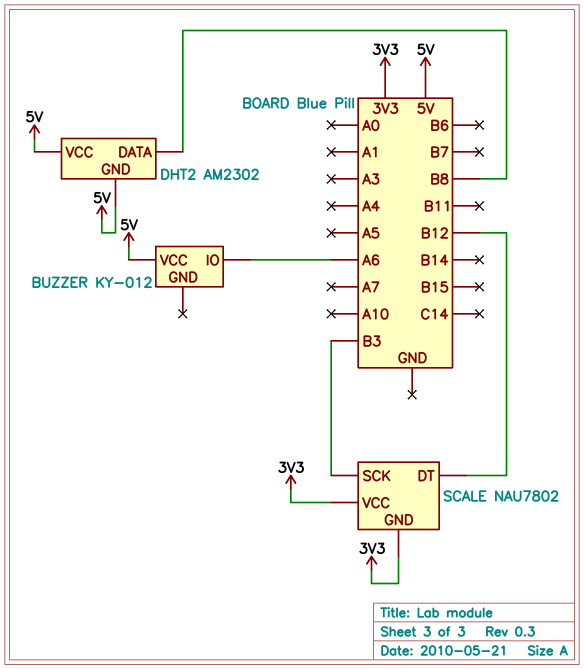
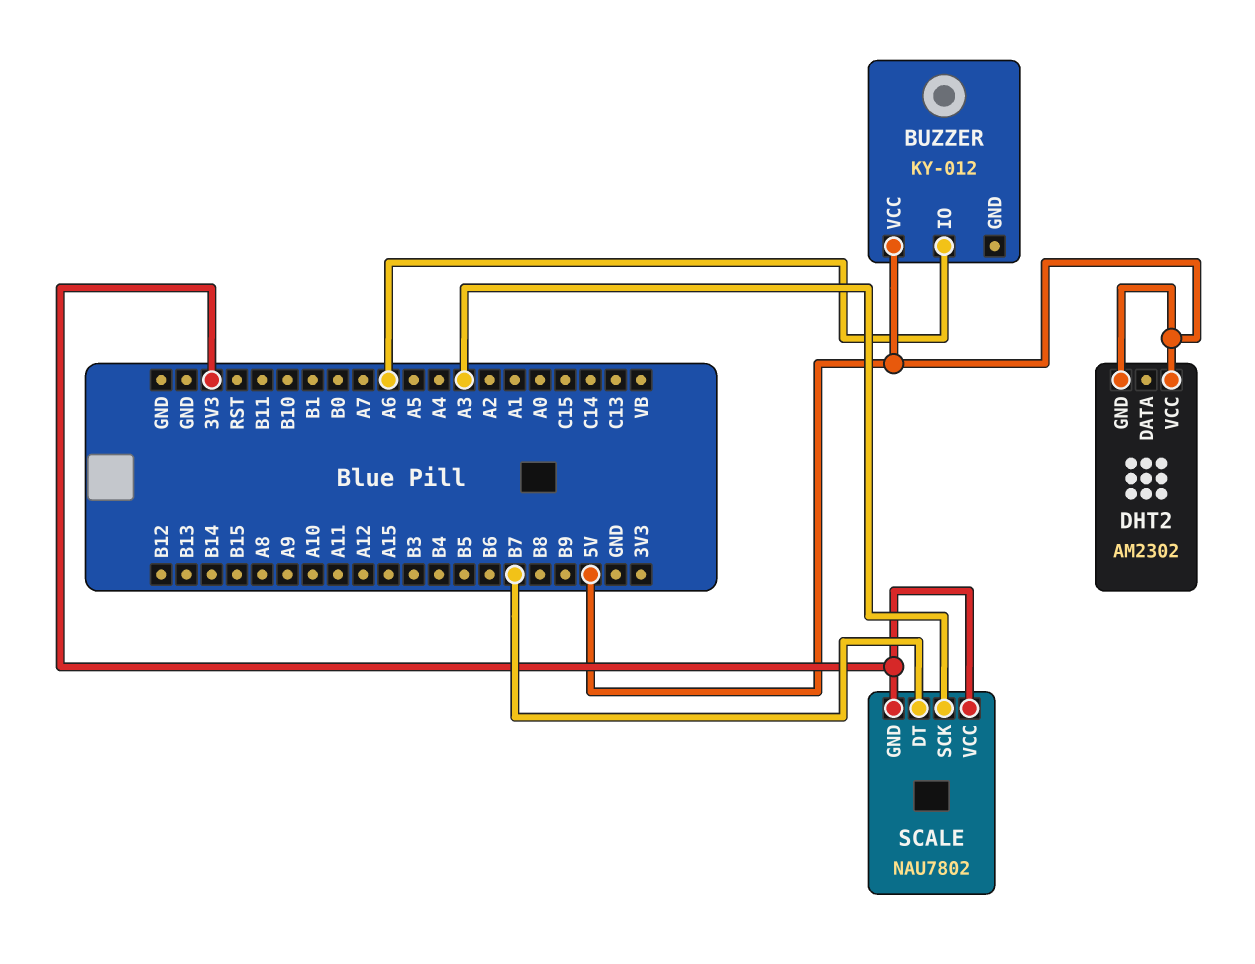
DHT2 pin DATA: B8 -> none
SCALE pin DT: B12 -> B7
SCALE pin SCK: B3 -> A3

